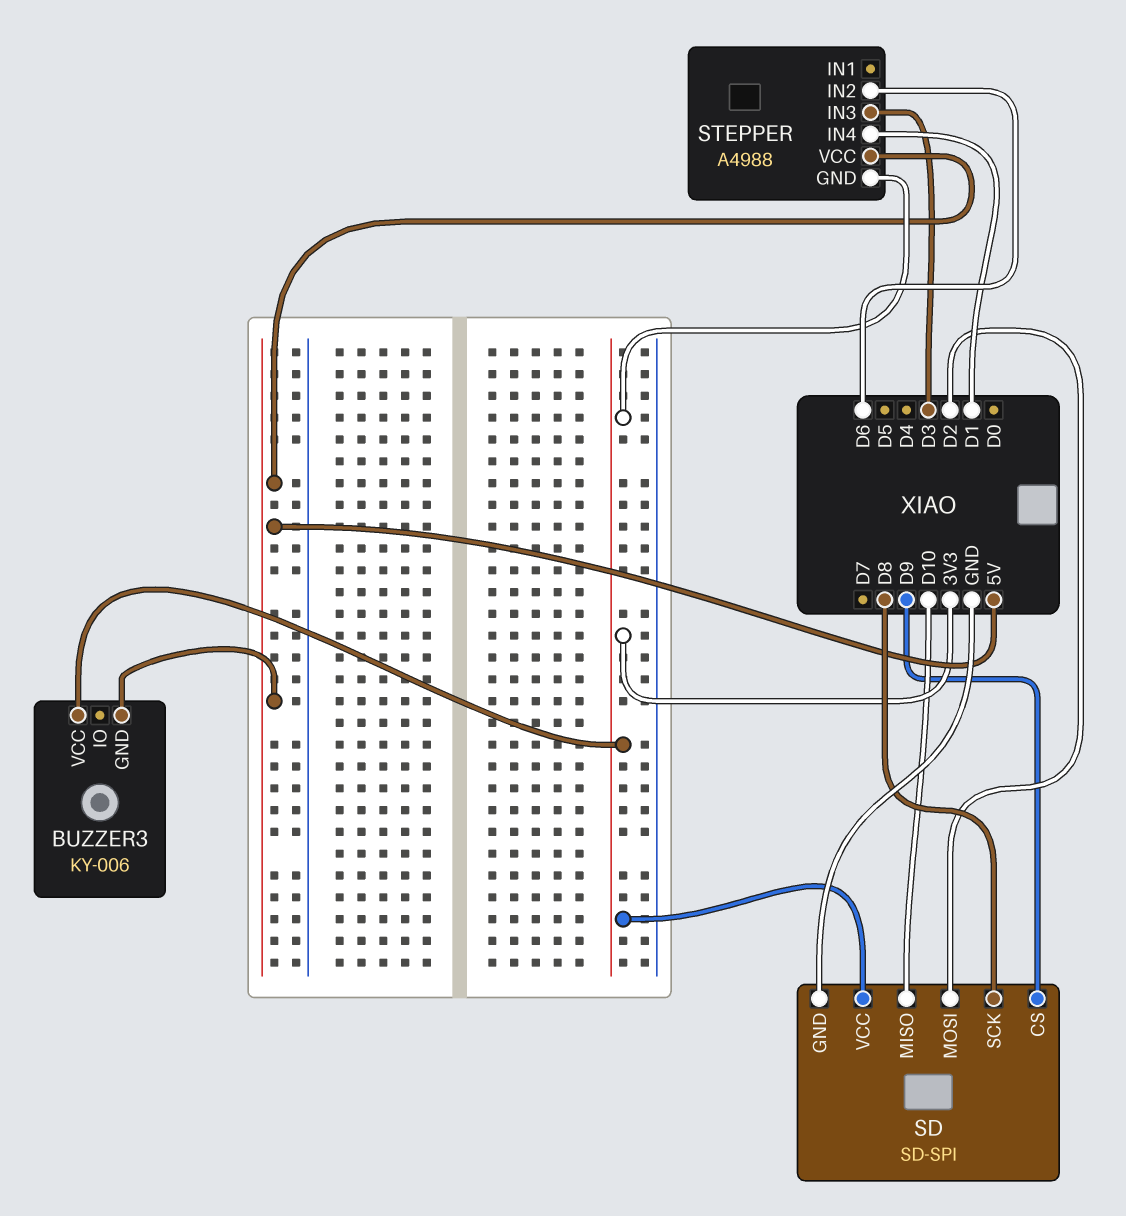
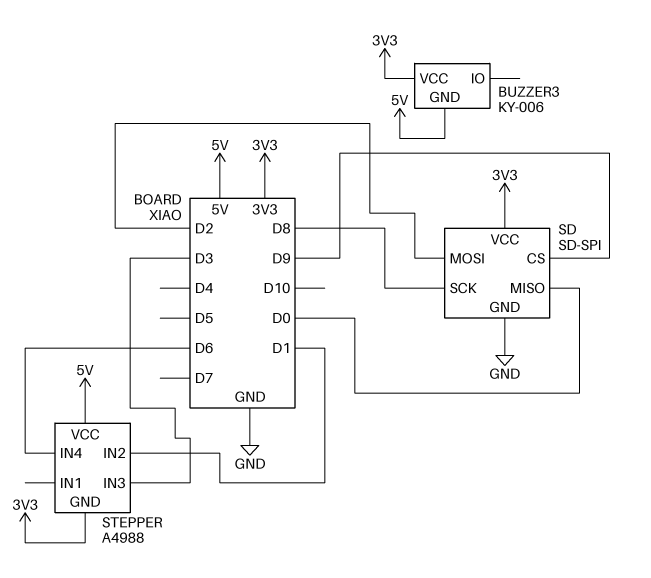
SD pin MISO: D10 -> D0
STEPPER pin IN2: D6 -> D1
STEPPER pin IN4: D1 -> D6

